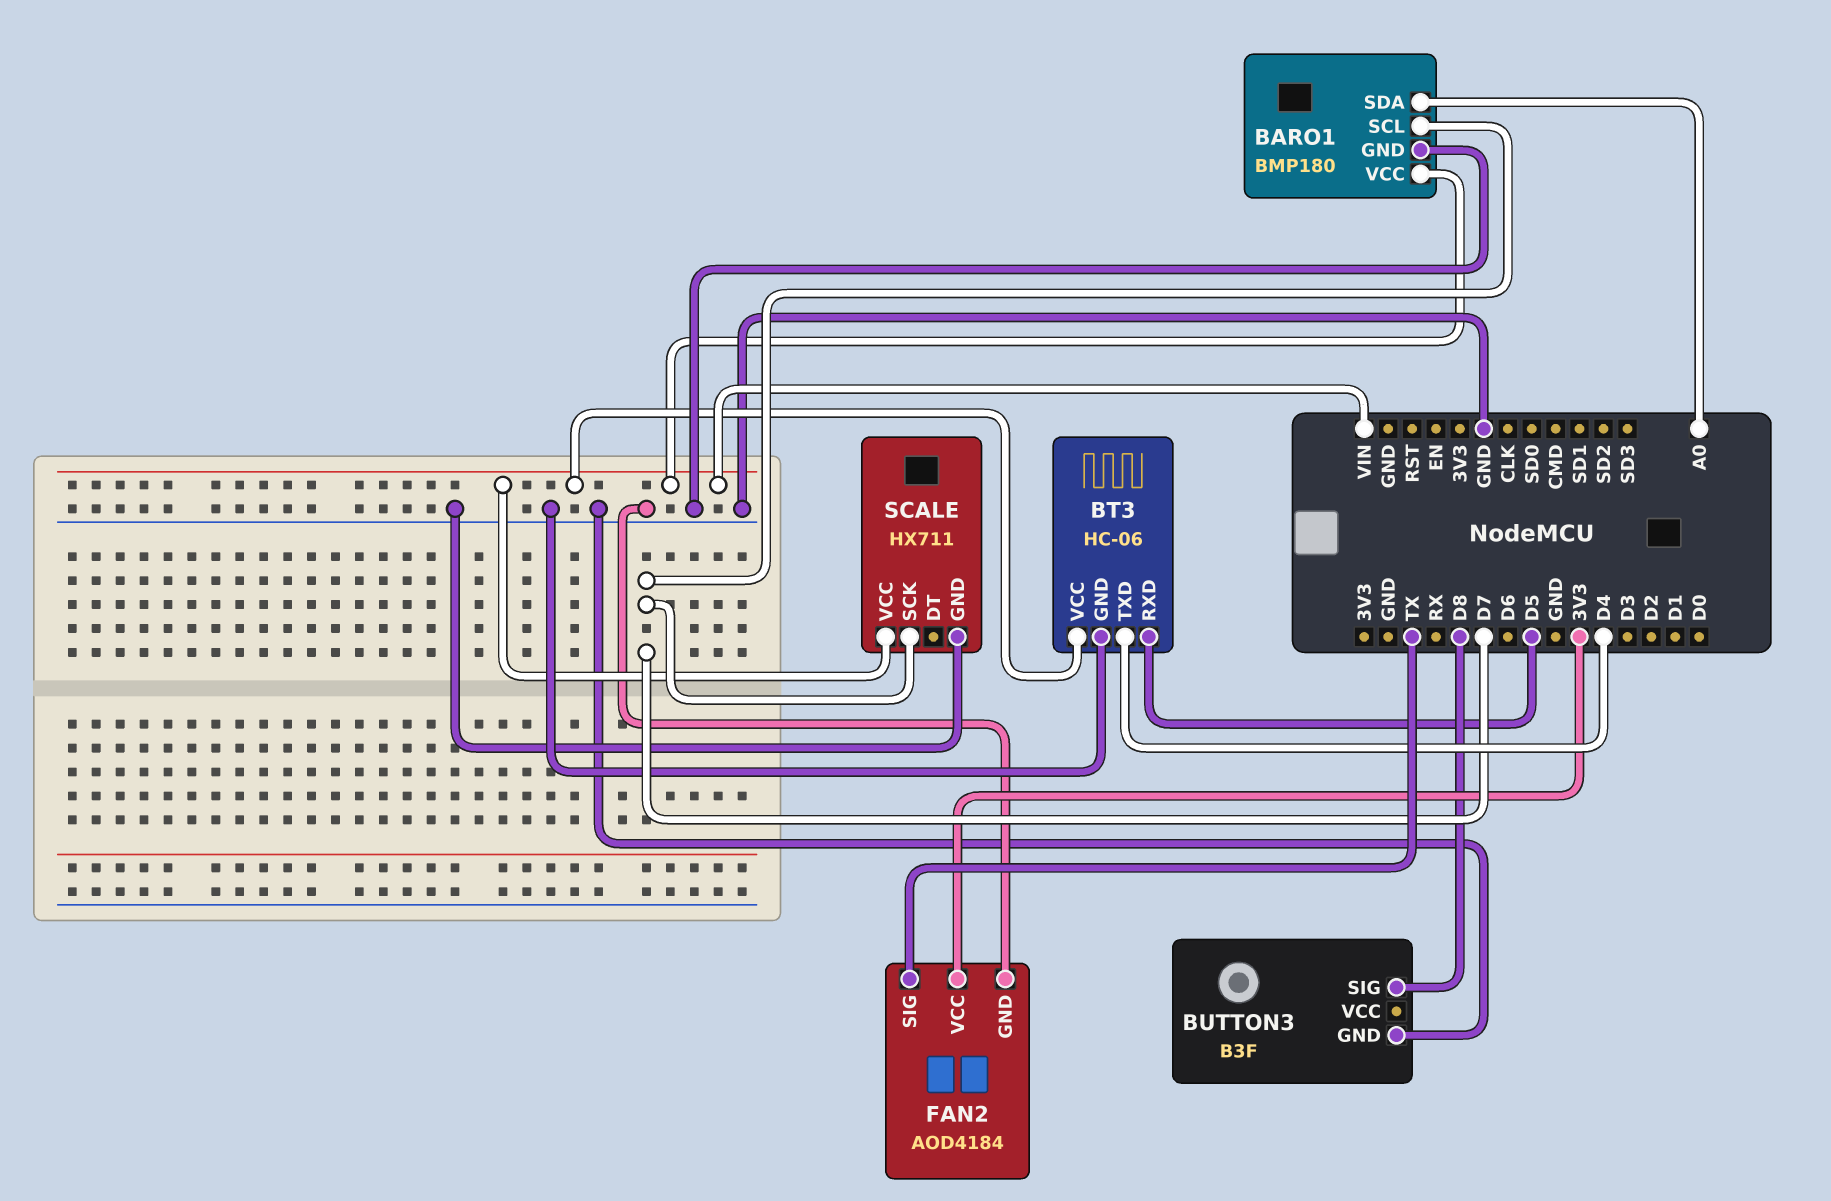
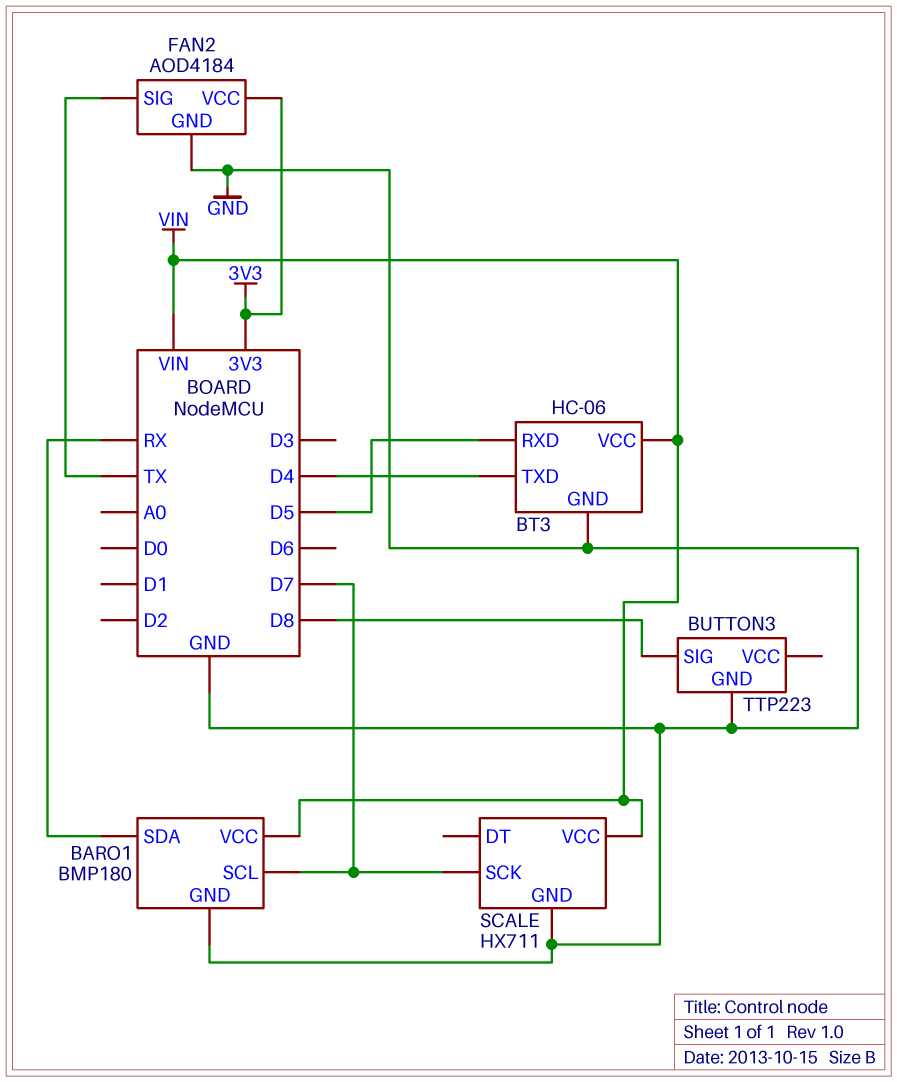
BARO1 pin SDA: A0 -> RX
BUTTON3: B3F -> TTP223

